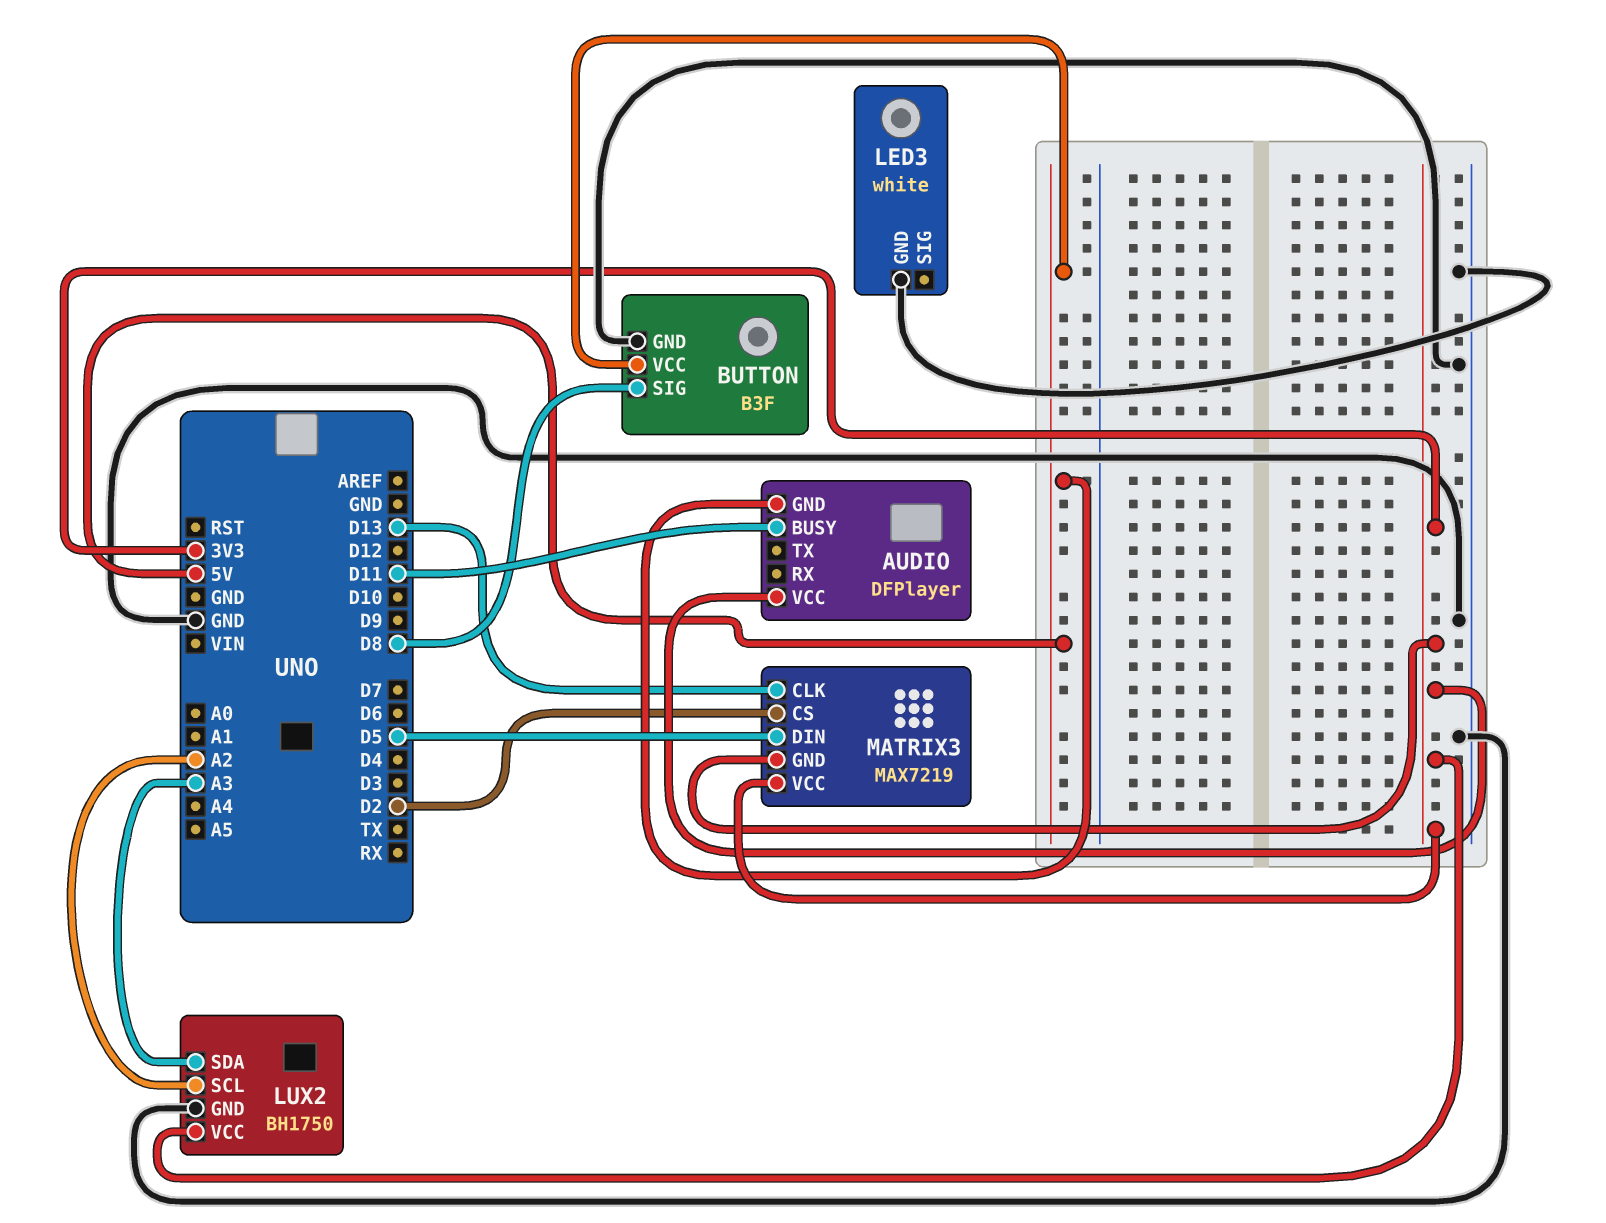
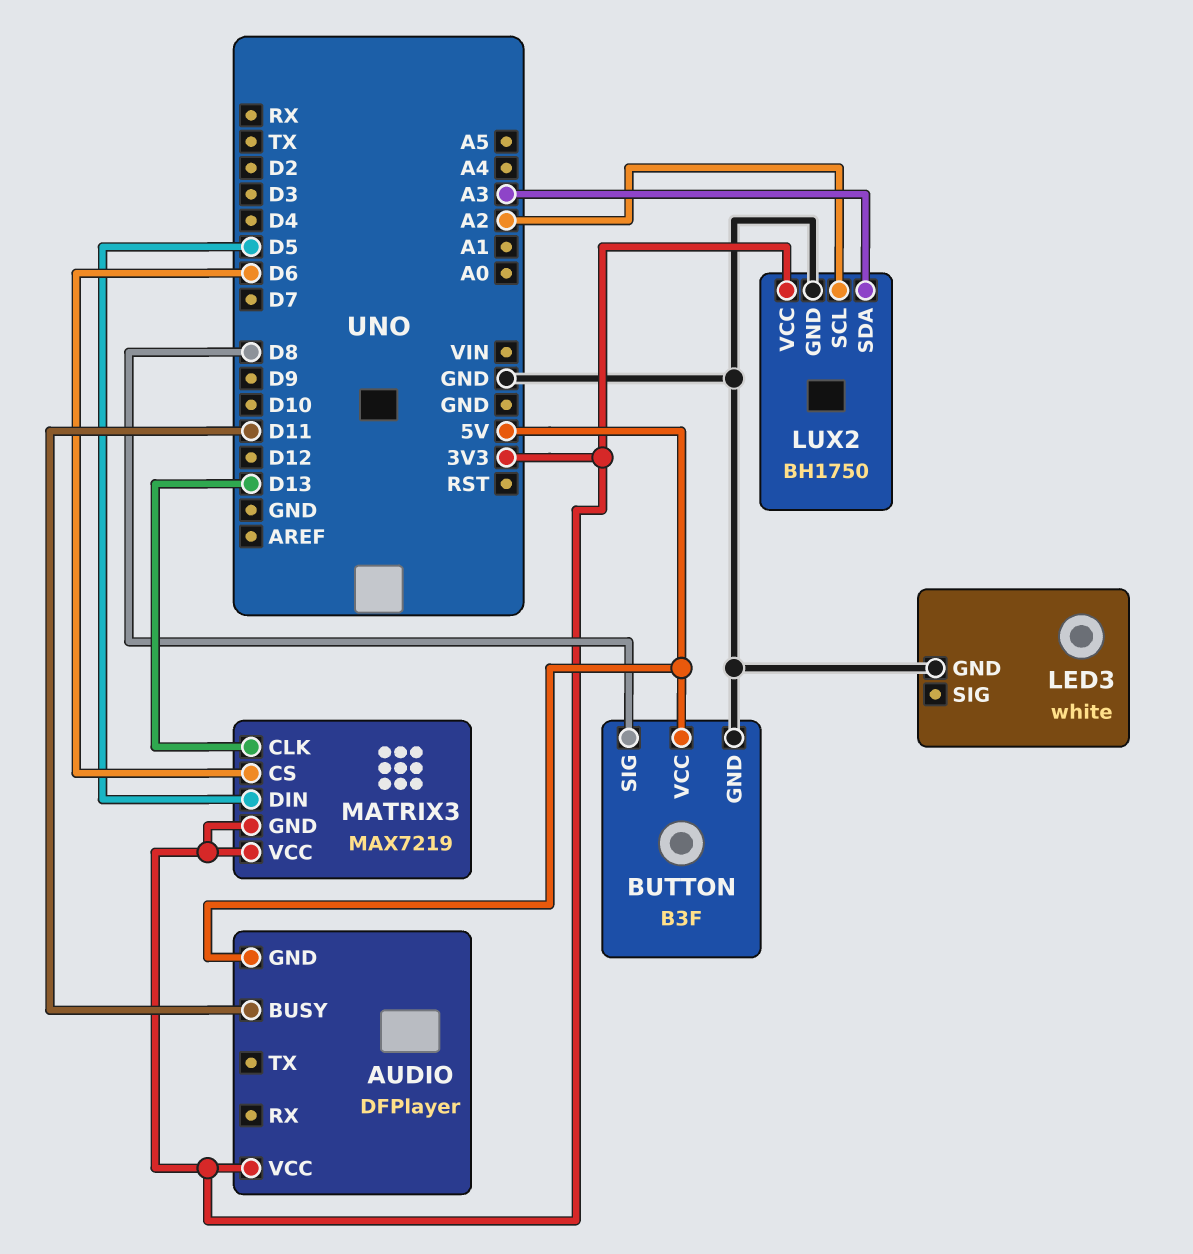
MATRIX3 pin CS: D2 -> D6

